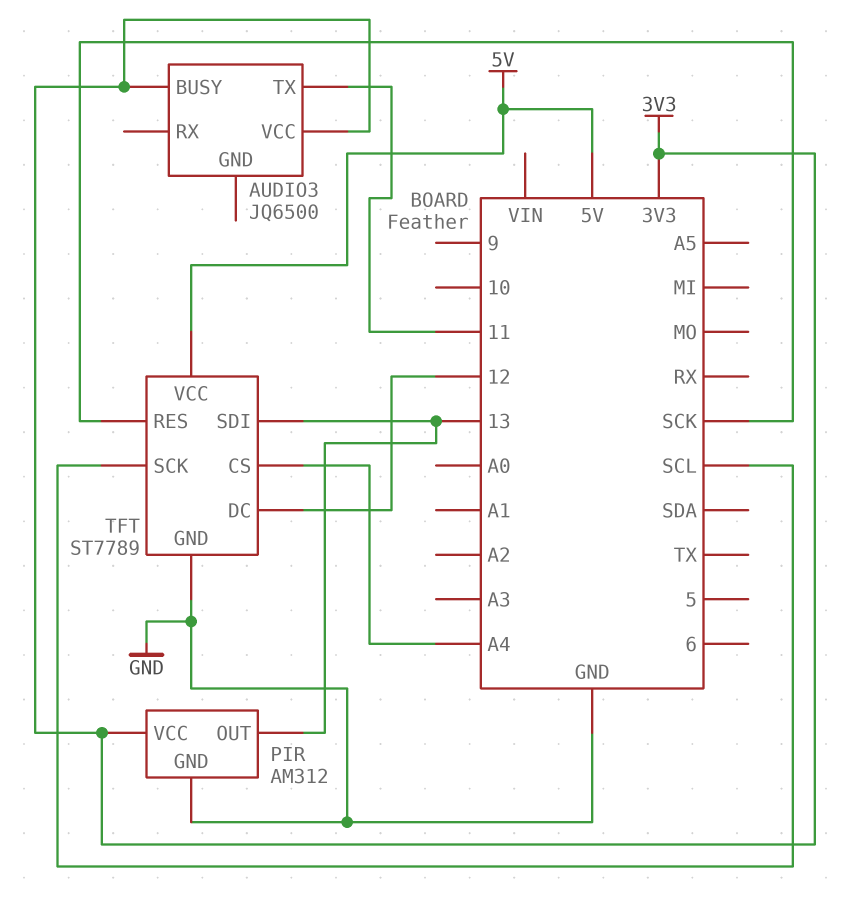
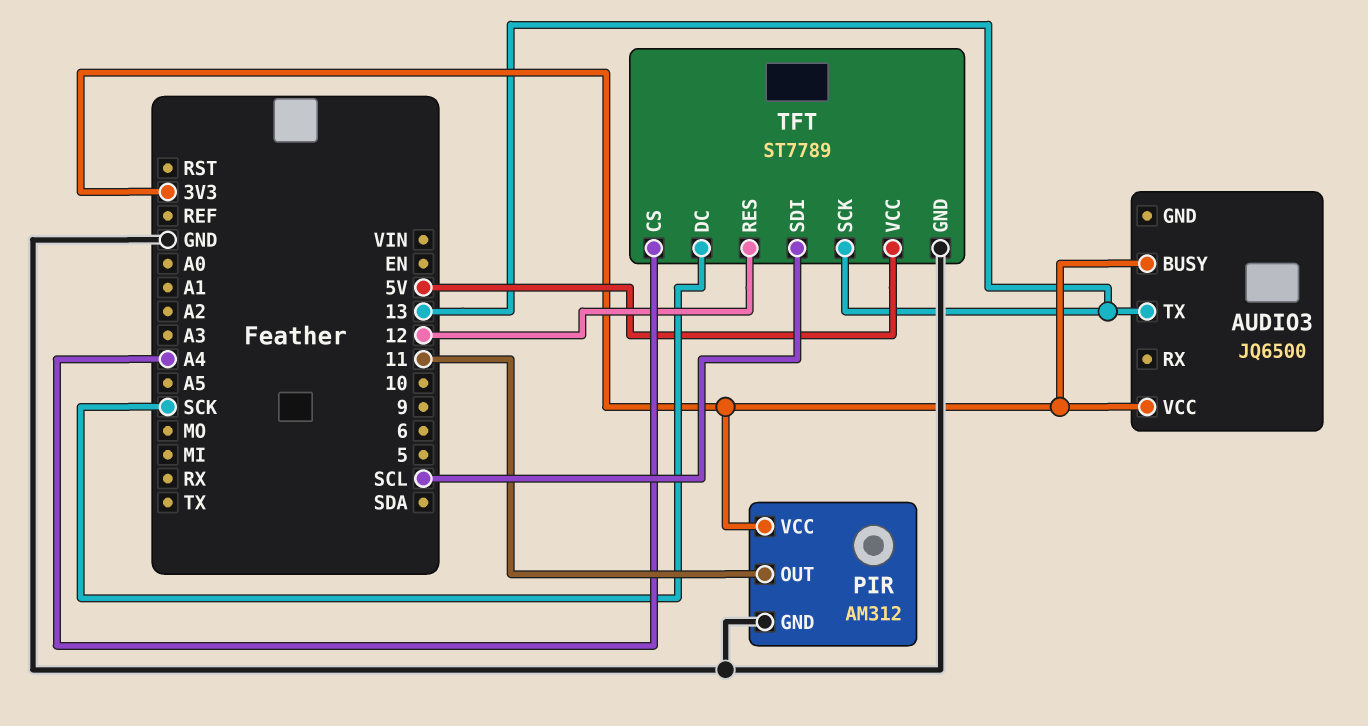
AUDIO3 pin TX: 11 -> 13
PIR pin OUT: 13 -> 11
TFT pin DC: 12 -> SCK
TFT pin RES: SCK -> 12
TFT pin SCK: SCL -> 13
TFT pin SDI: 13 -> SCL

